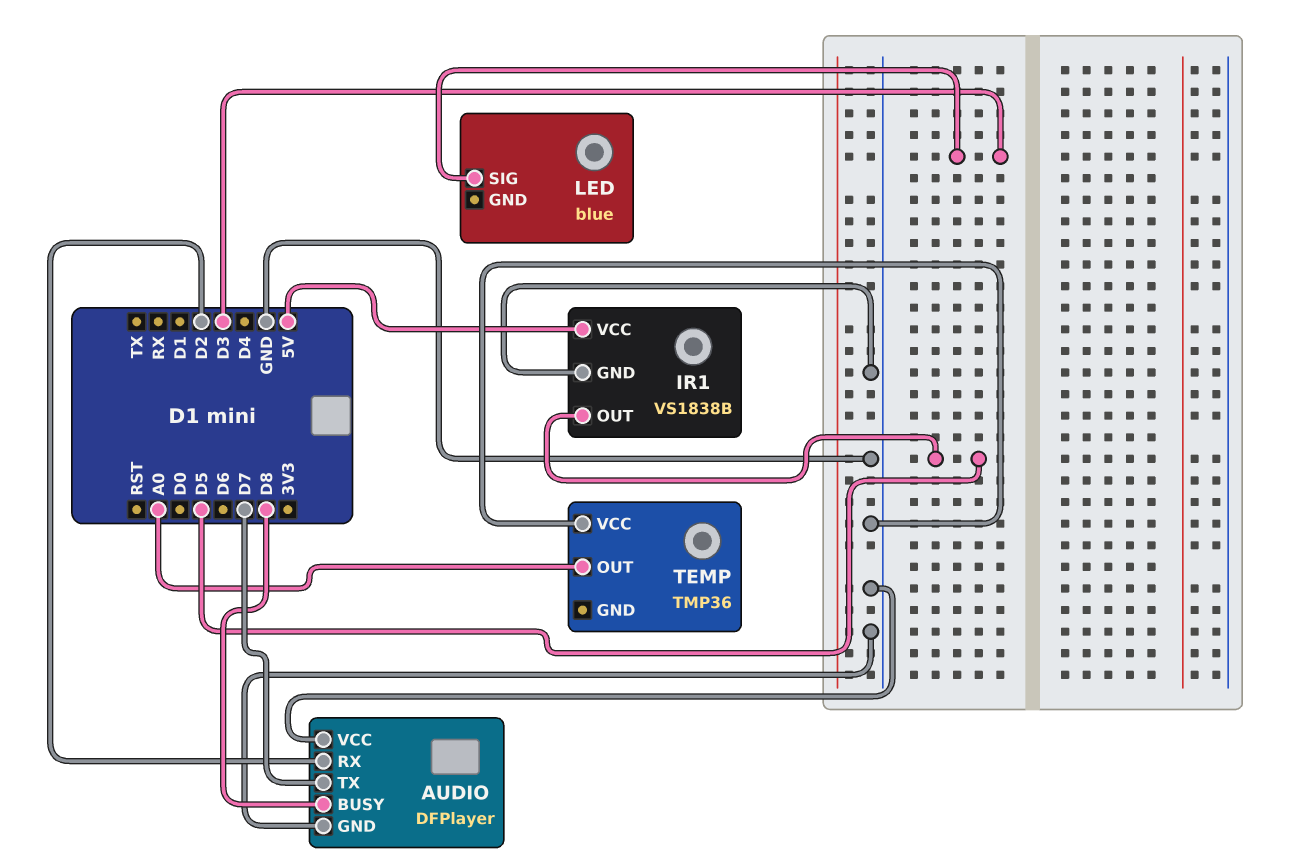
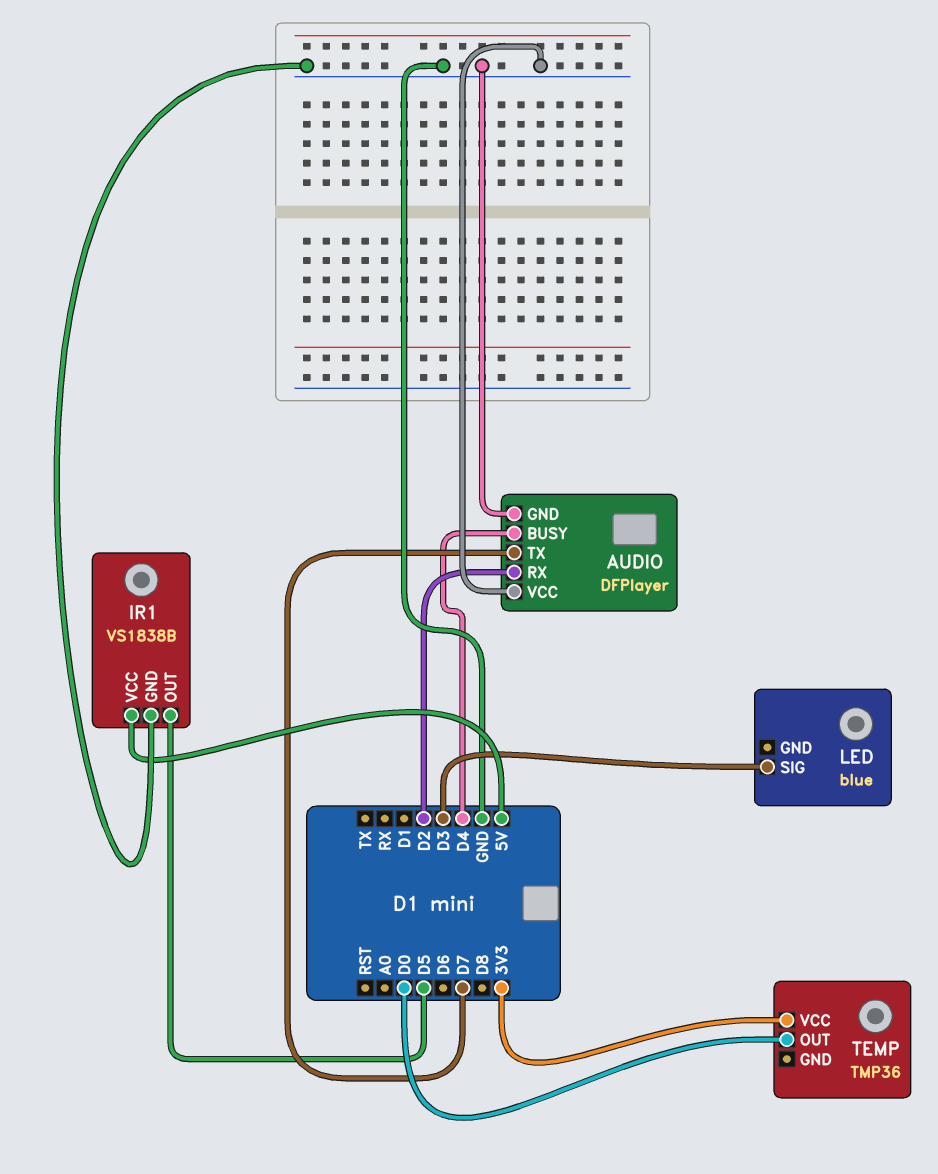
AUDIO pin BUSY: D8 -> D4
TEMP pin OUT: A0 -> D0
TEMP pin VCC: GND -> 3V3

